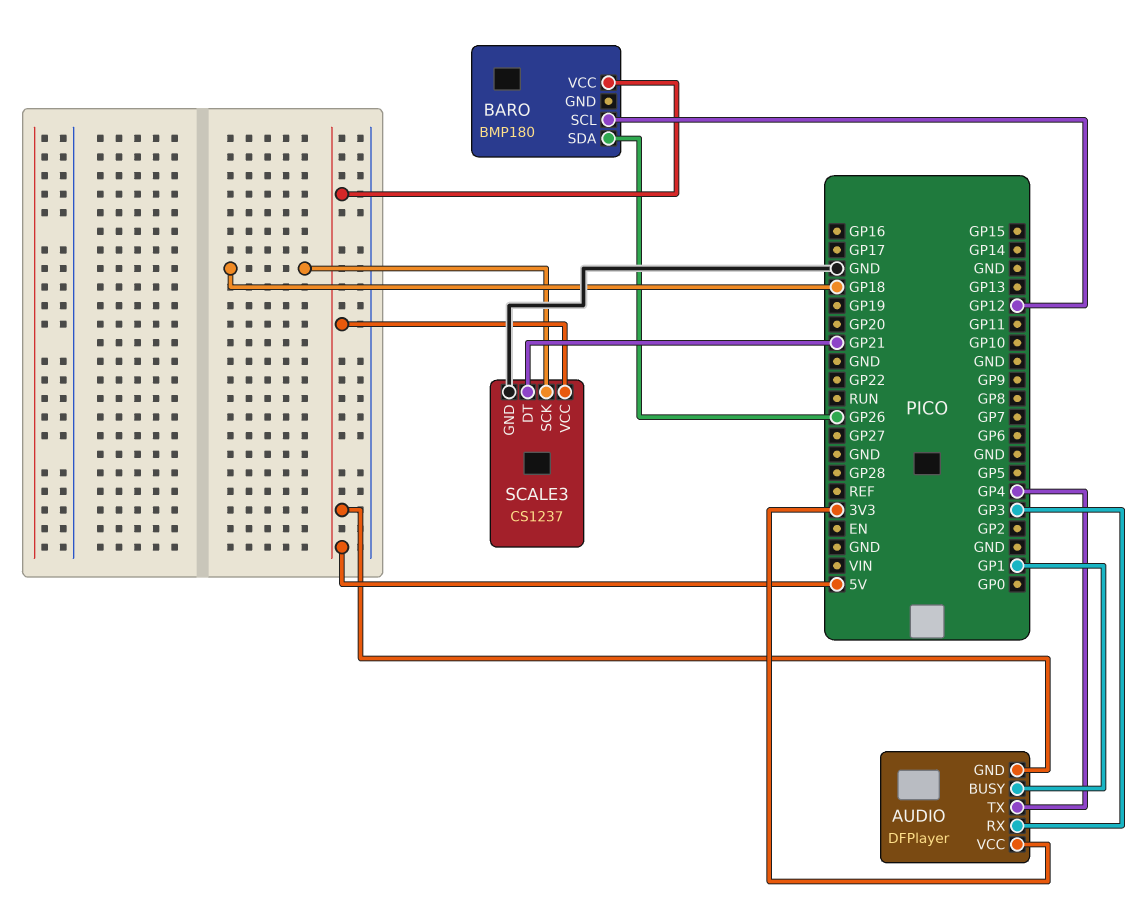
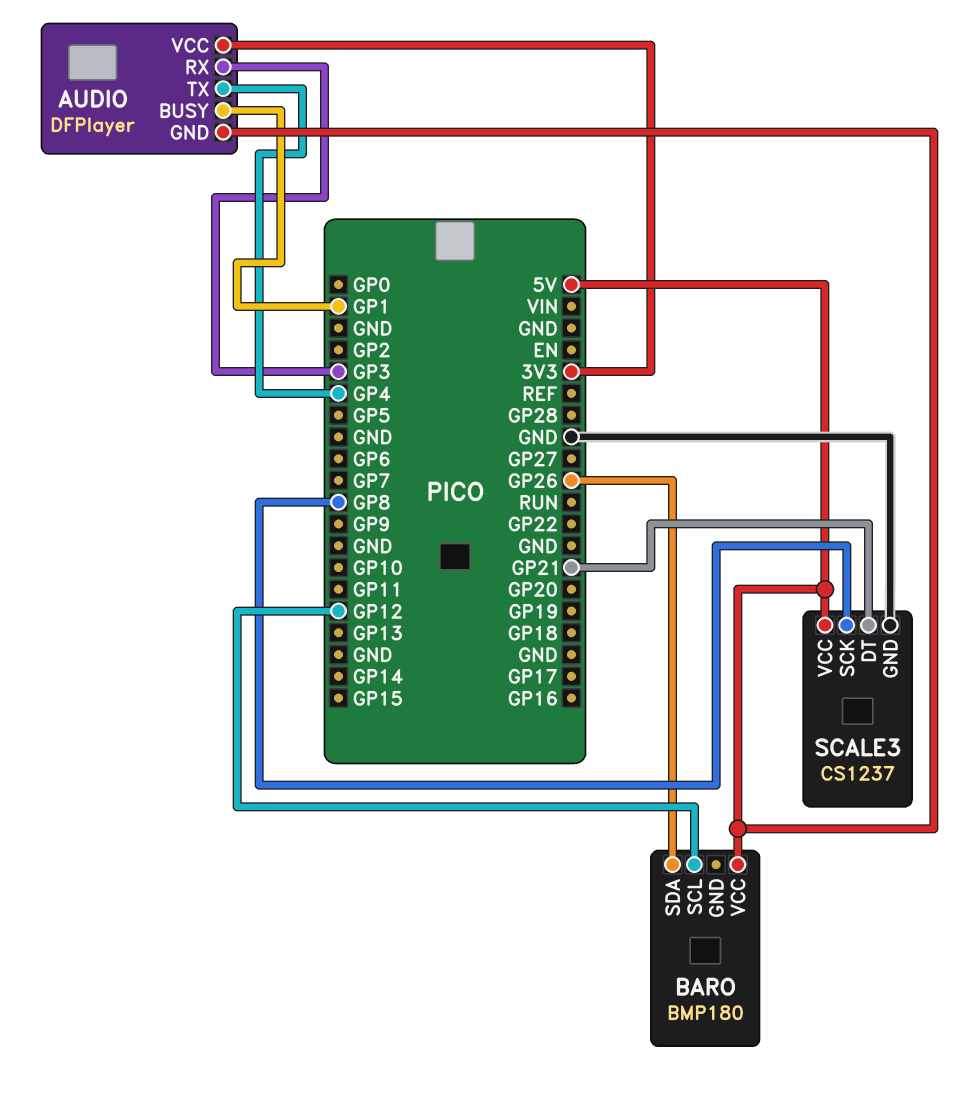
SCALE3 pin SCK: GP18 -> GP8

